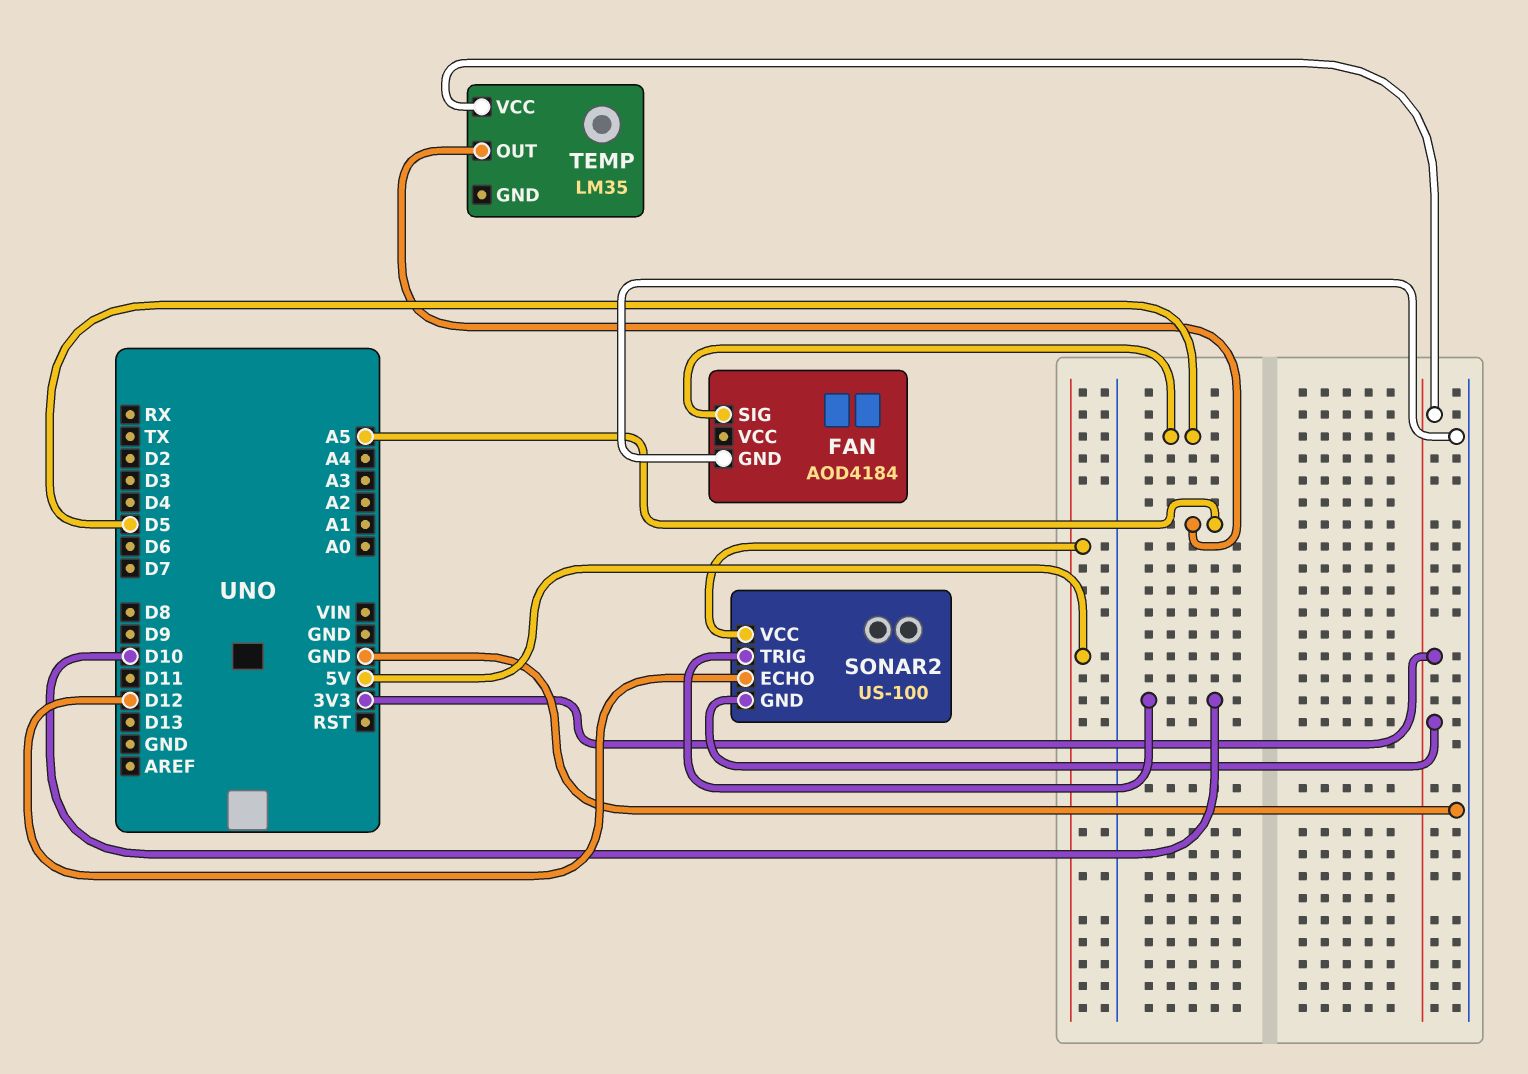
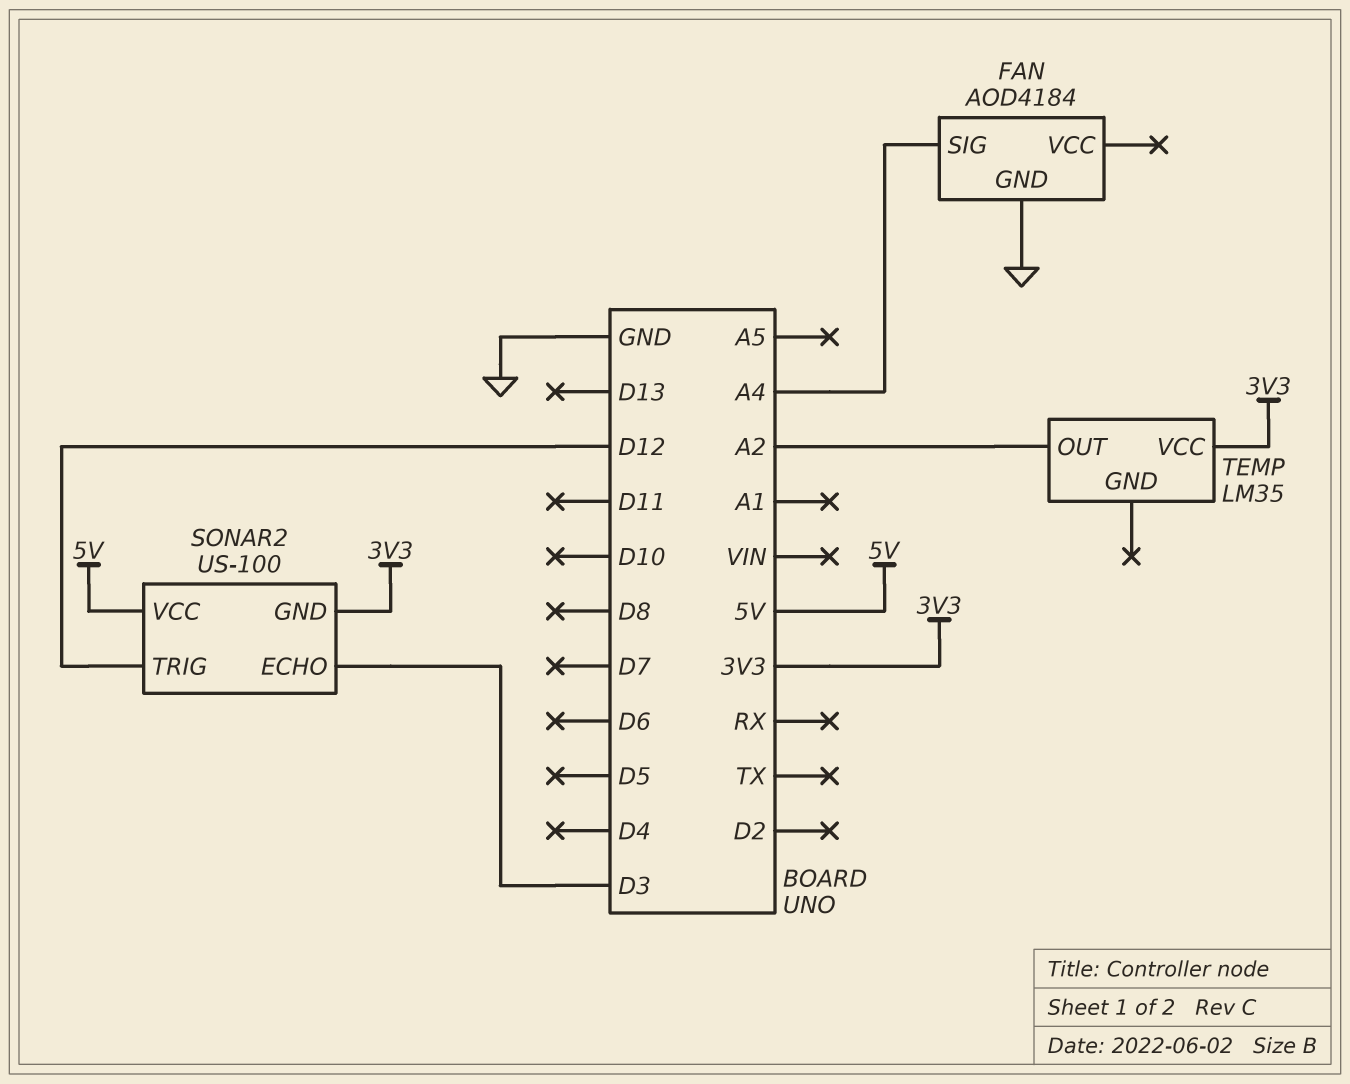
FAN pin SIG: D5 -> A4
SONAR2 pin ECHO: D12 -> D3
SONAR2 pin TRIG: D10 -> D12
TEMP pin OUT: A5 -> A2

